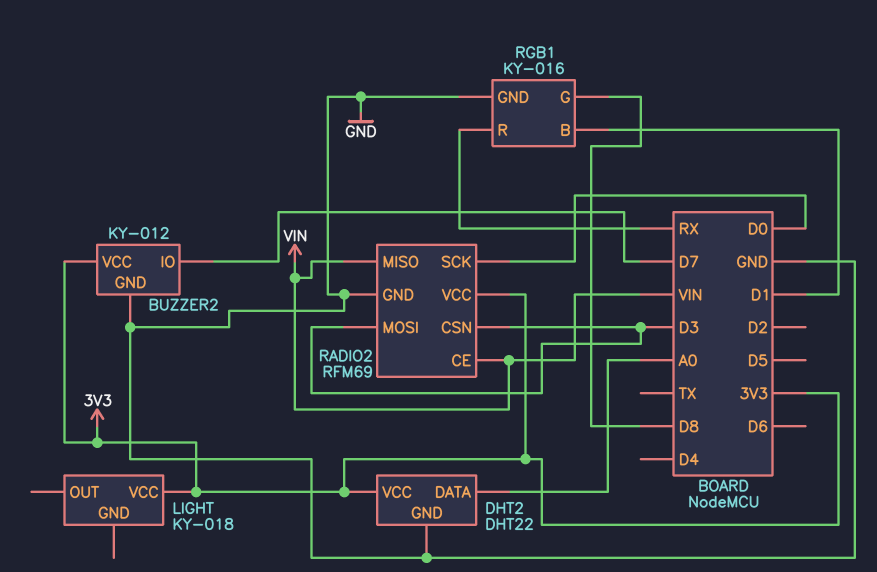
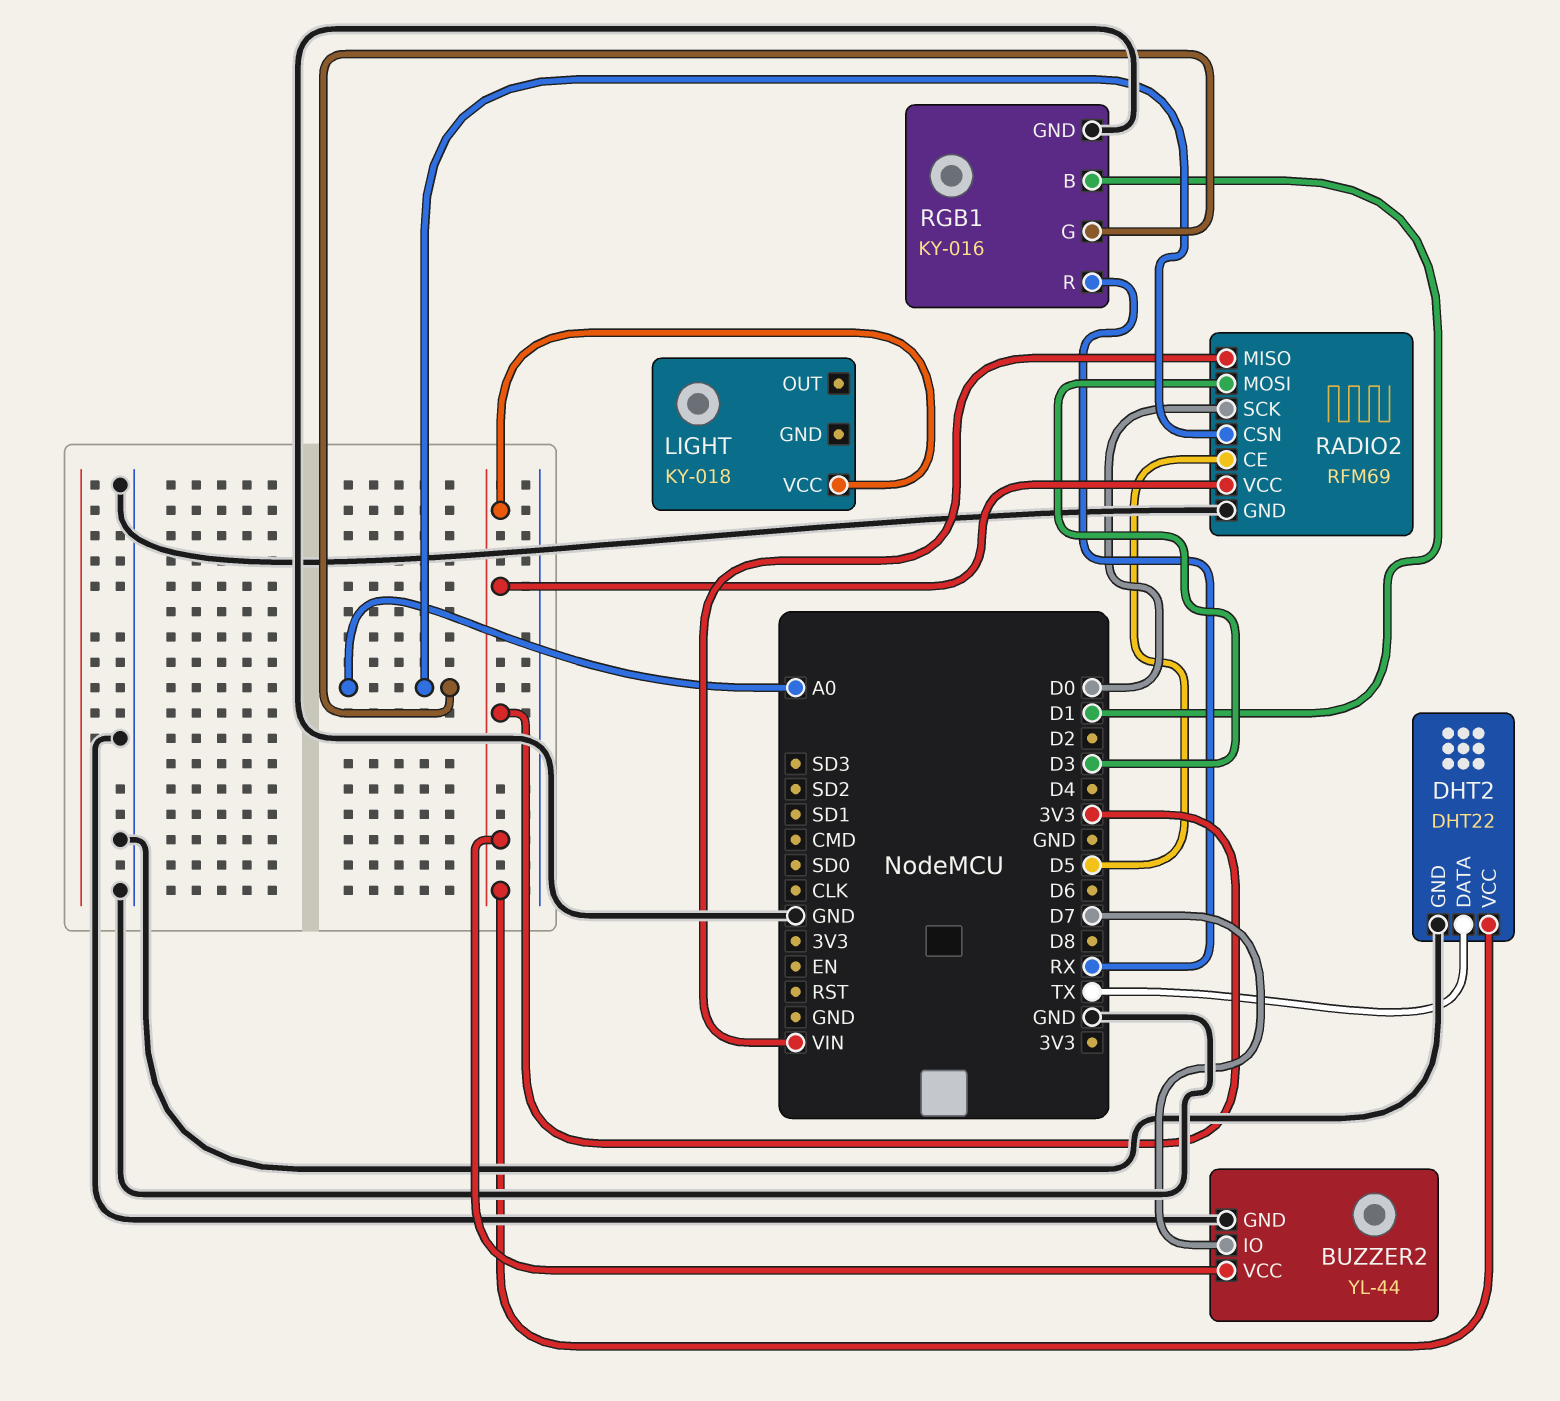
BUZZER2: KY-012 -> YL-44
DHT2 pin DATA: A0 -> TX
RADIO2 pin CE: VIN -> D5
RADIO2 pin CSN: D3 -> A0
RGB1 pin G: D8 -> A0

